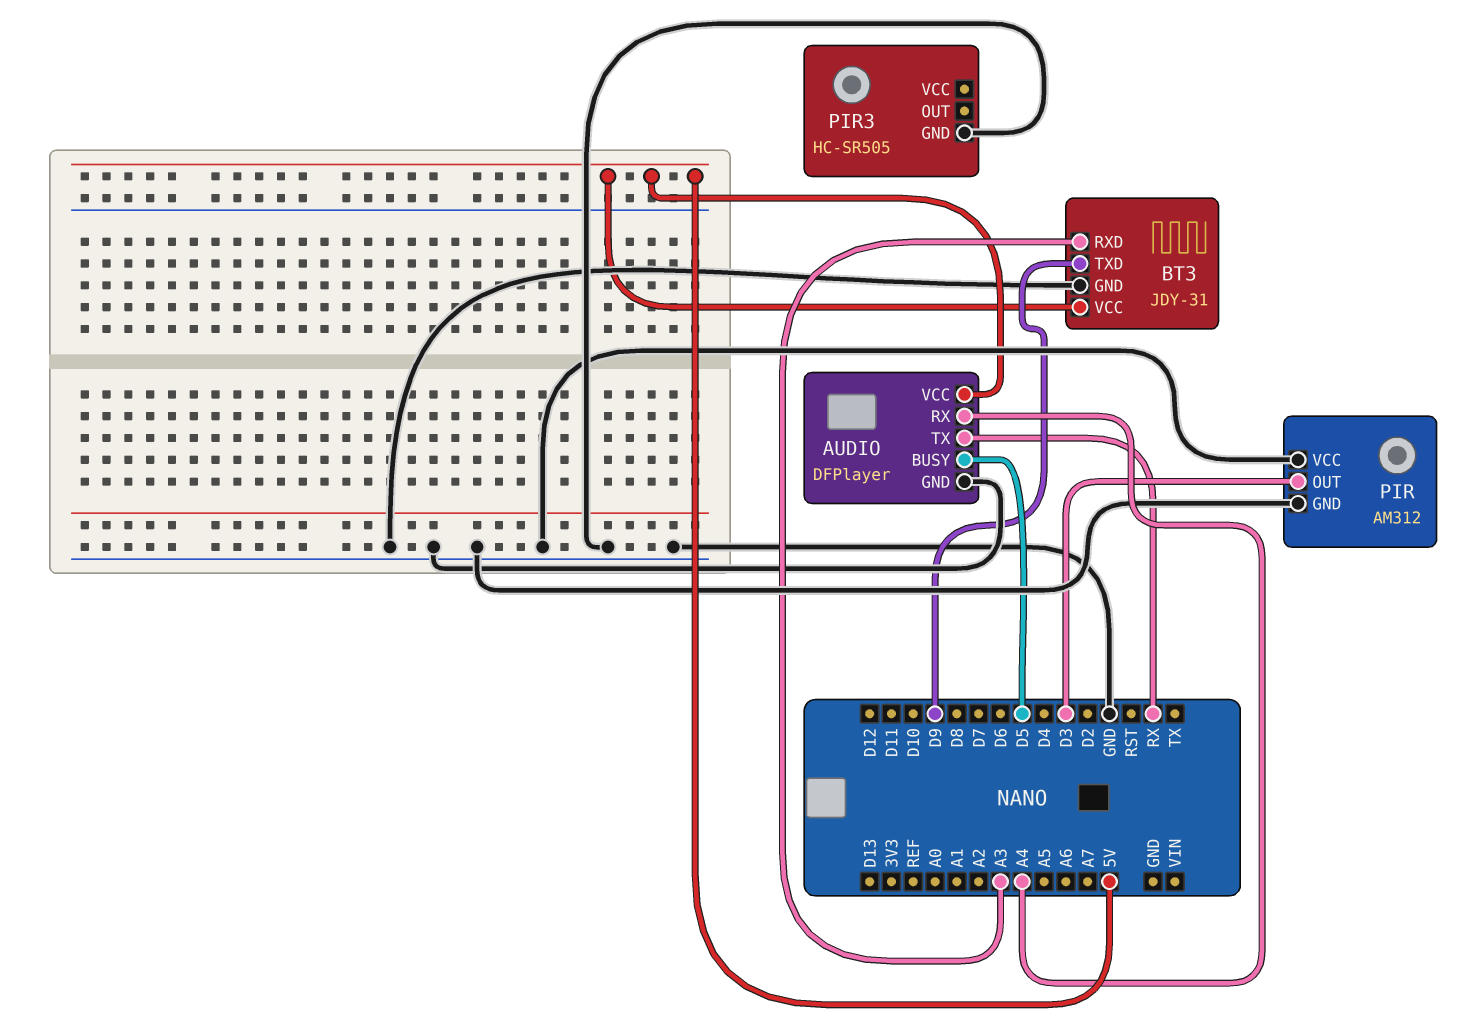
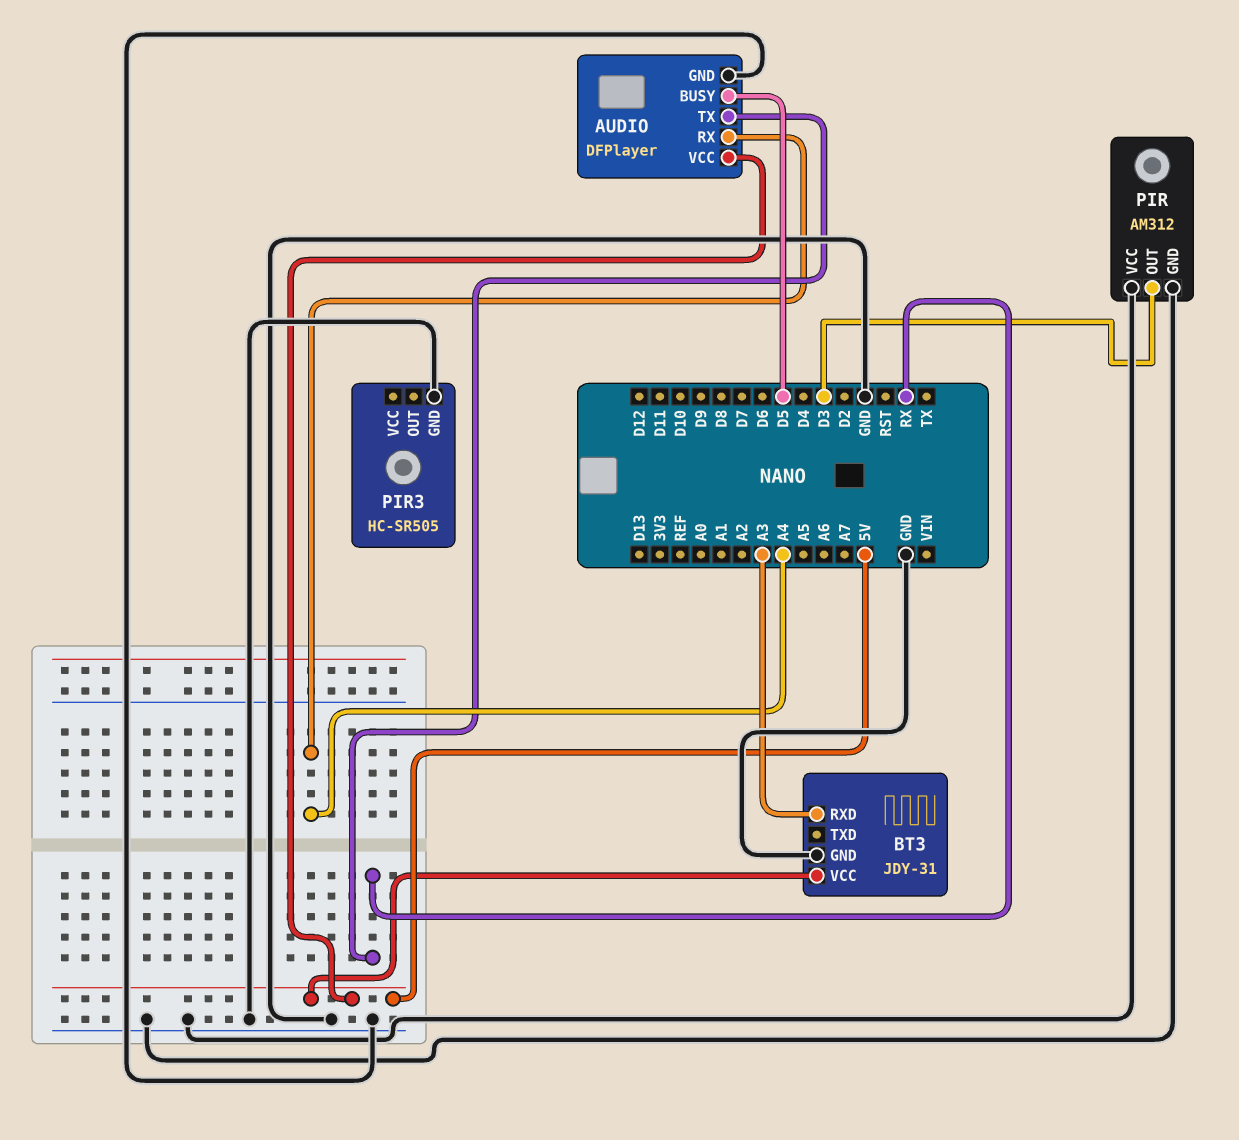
BT3 pin TXD: D9 -> none

